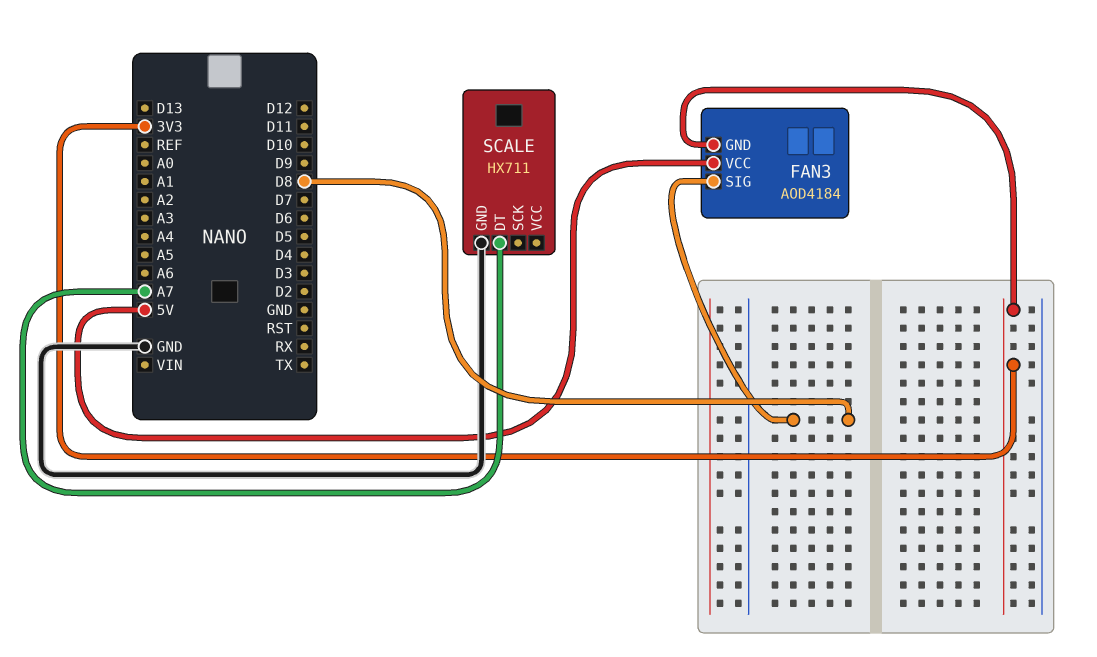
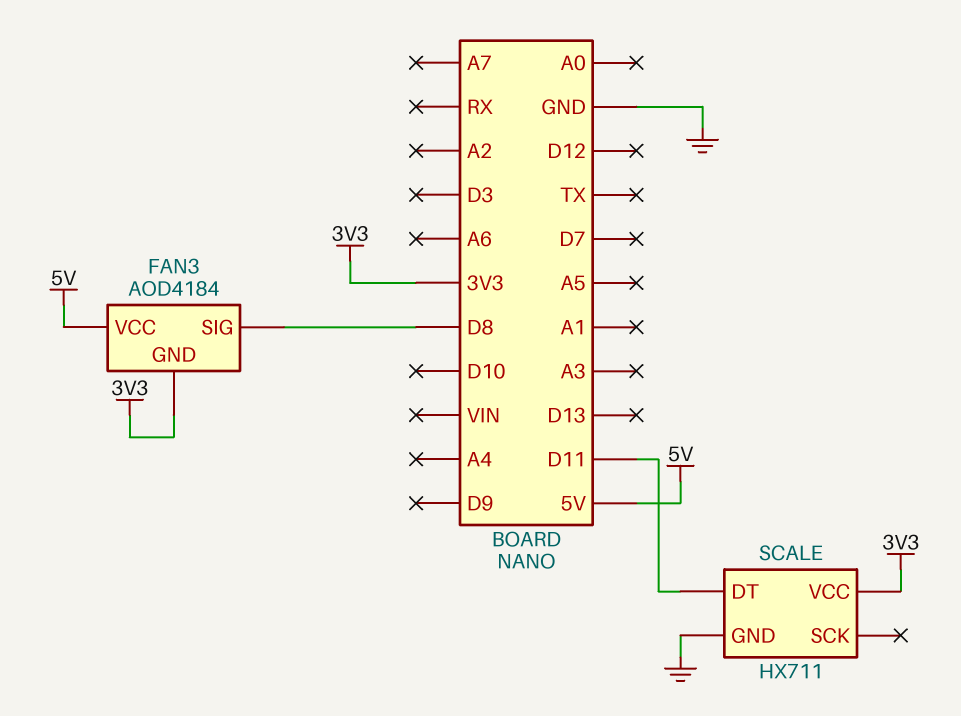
SCALE pin DT: A7 -> D11
SCALE pin VCC: none -> 3V3

